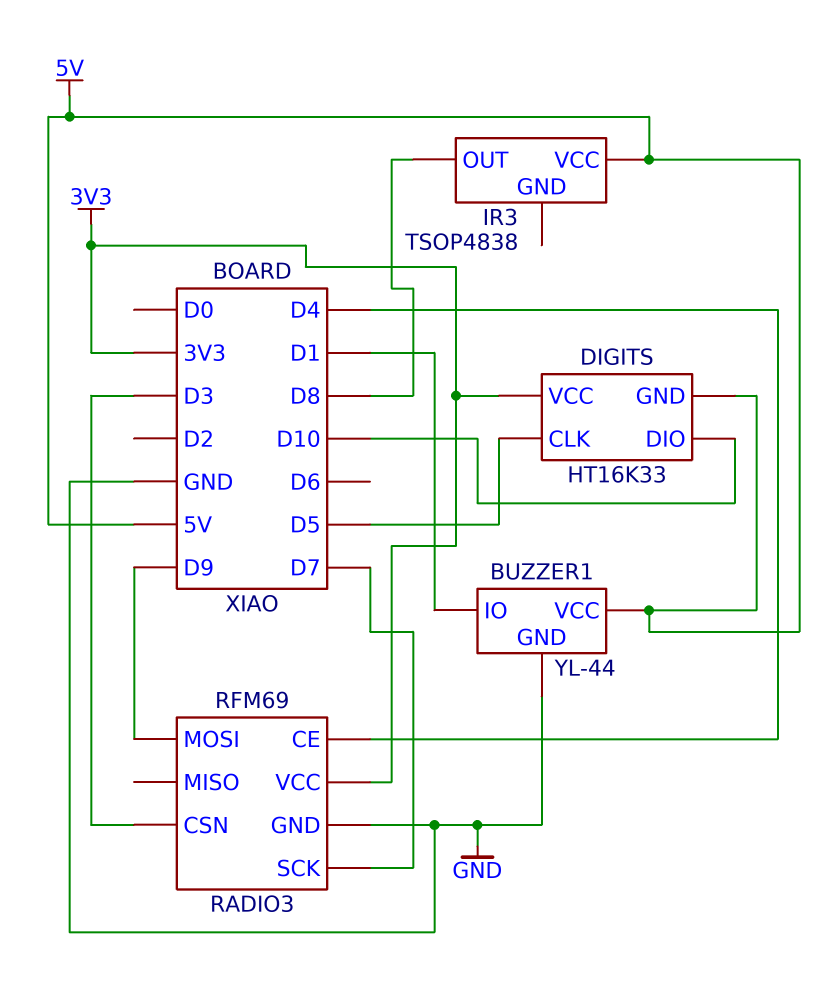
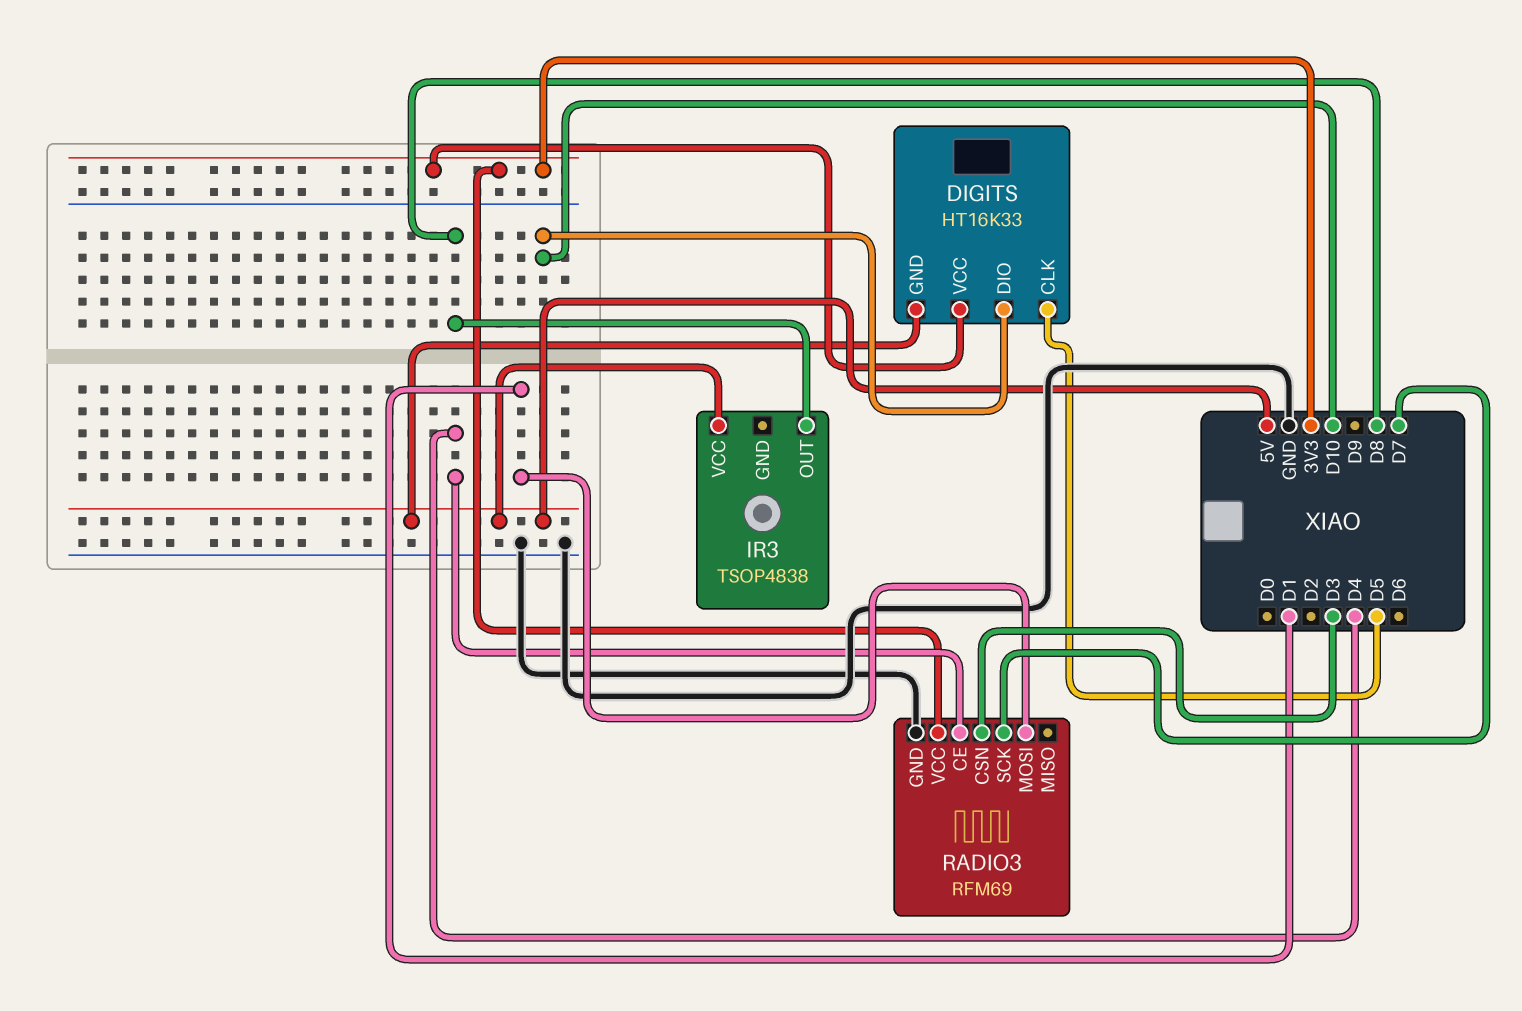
BUZZER1: YL-44 -> none
BUZZER1 pin GND: GND -> none
BUZZER1 pin IO: D1 -> none
BUZZER1 pin VCC: 5V -> none
RADIO3 pin MOSI: D9 -> D1

